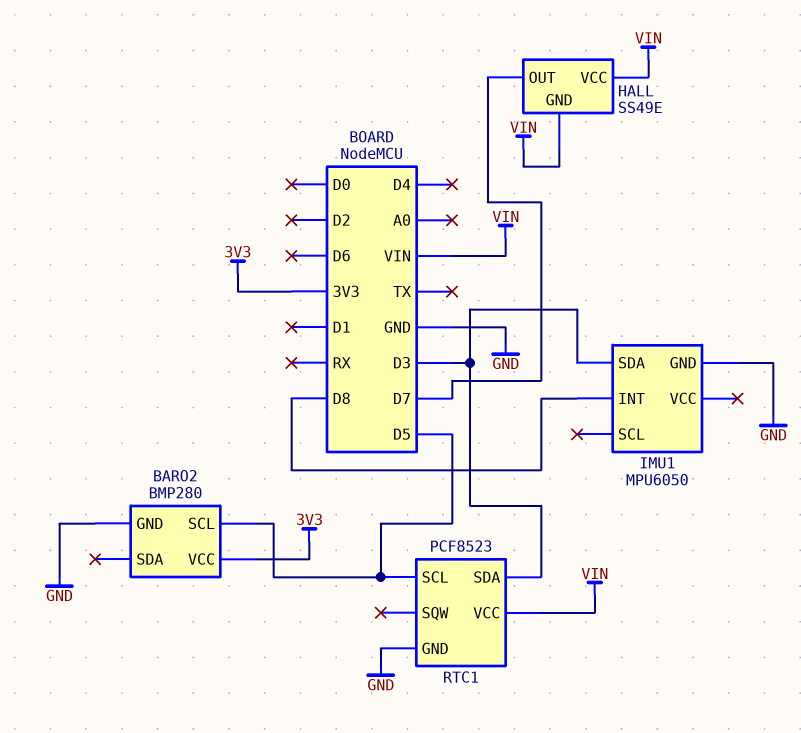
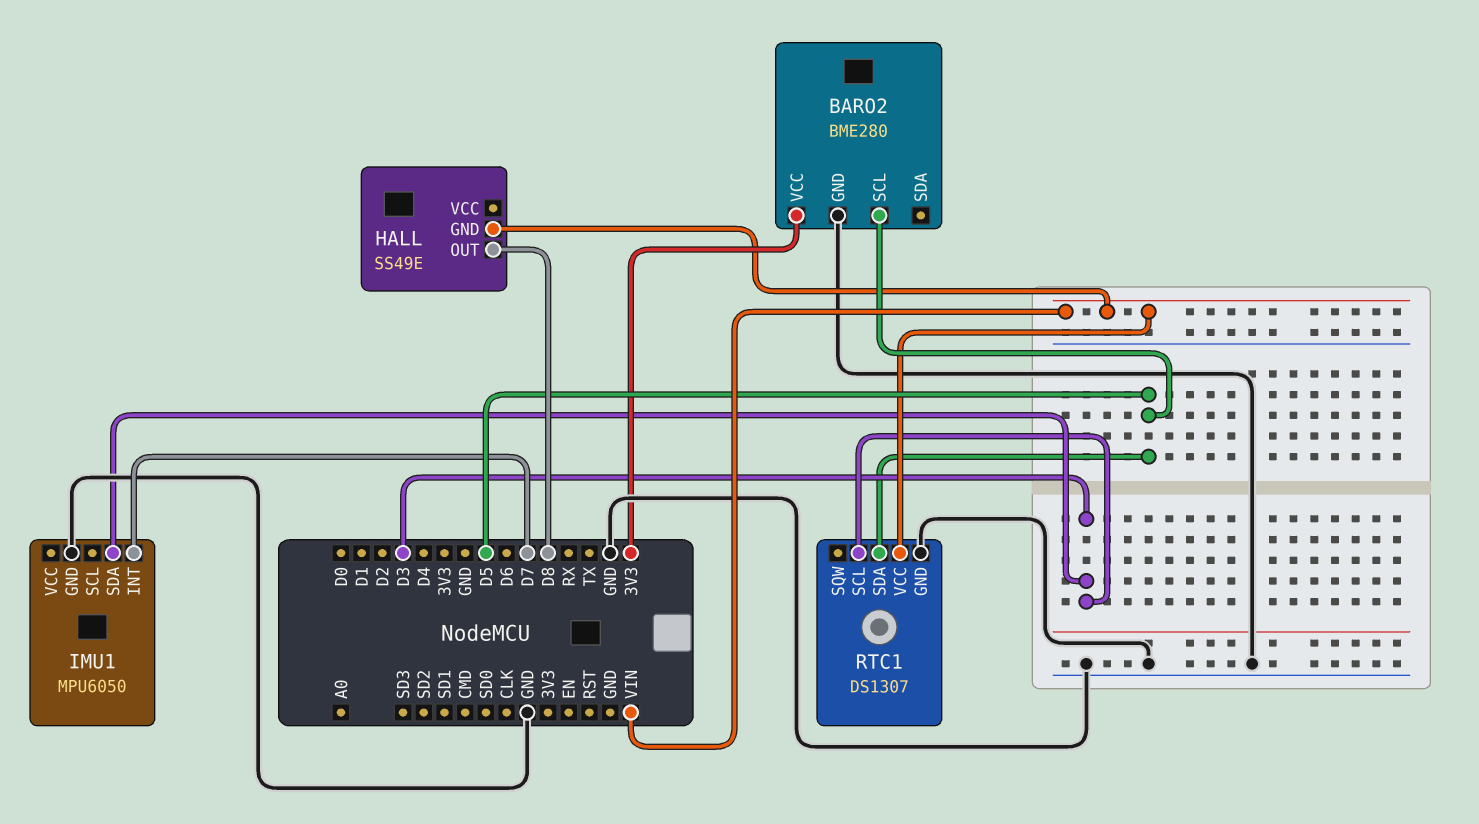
BARO2: BMP280 -> BME280
HALL pin OUT: D7 -> D8
HALL pin VCC: VIN -> none
IMU1 pin INT: D8 -> D7
RTC1: PCF8523 -> DS1307
RTC1 pin SCL: D5 -> D3
RTC1 pin SDA: D3 -> D5

